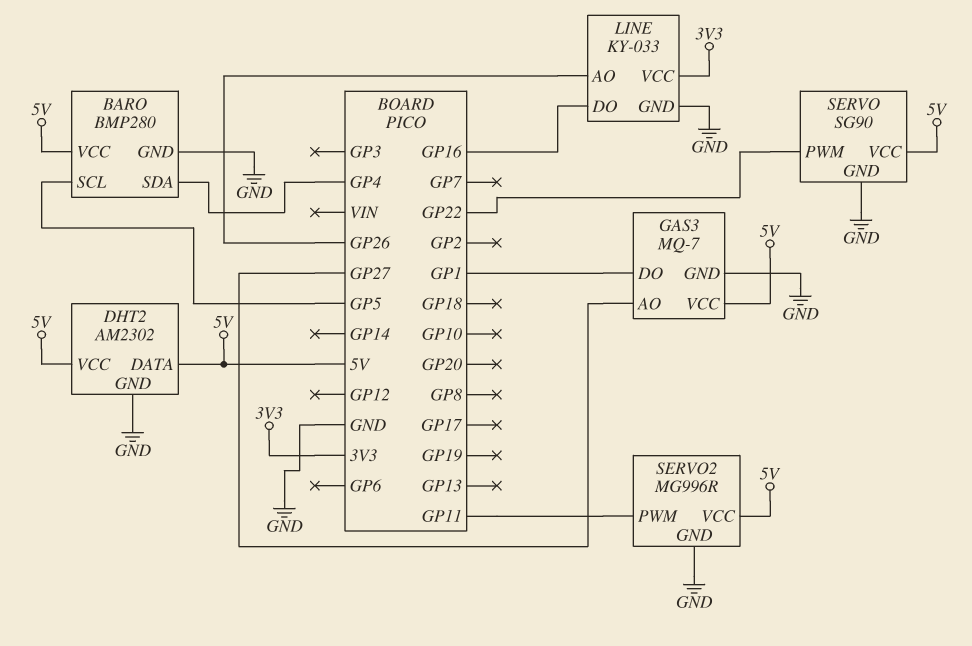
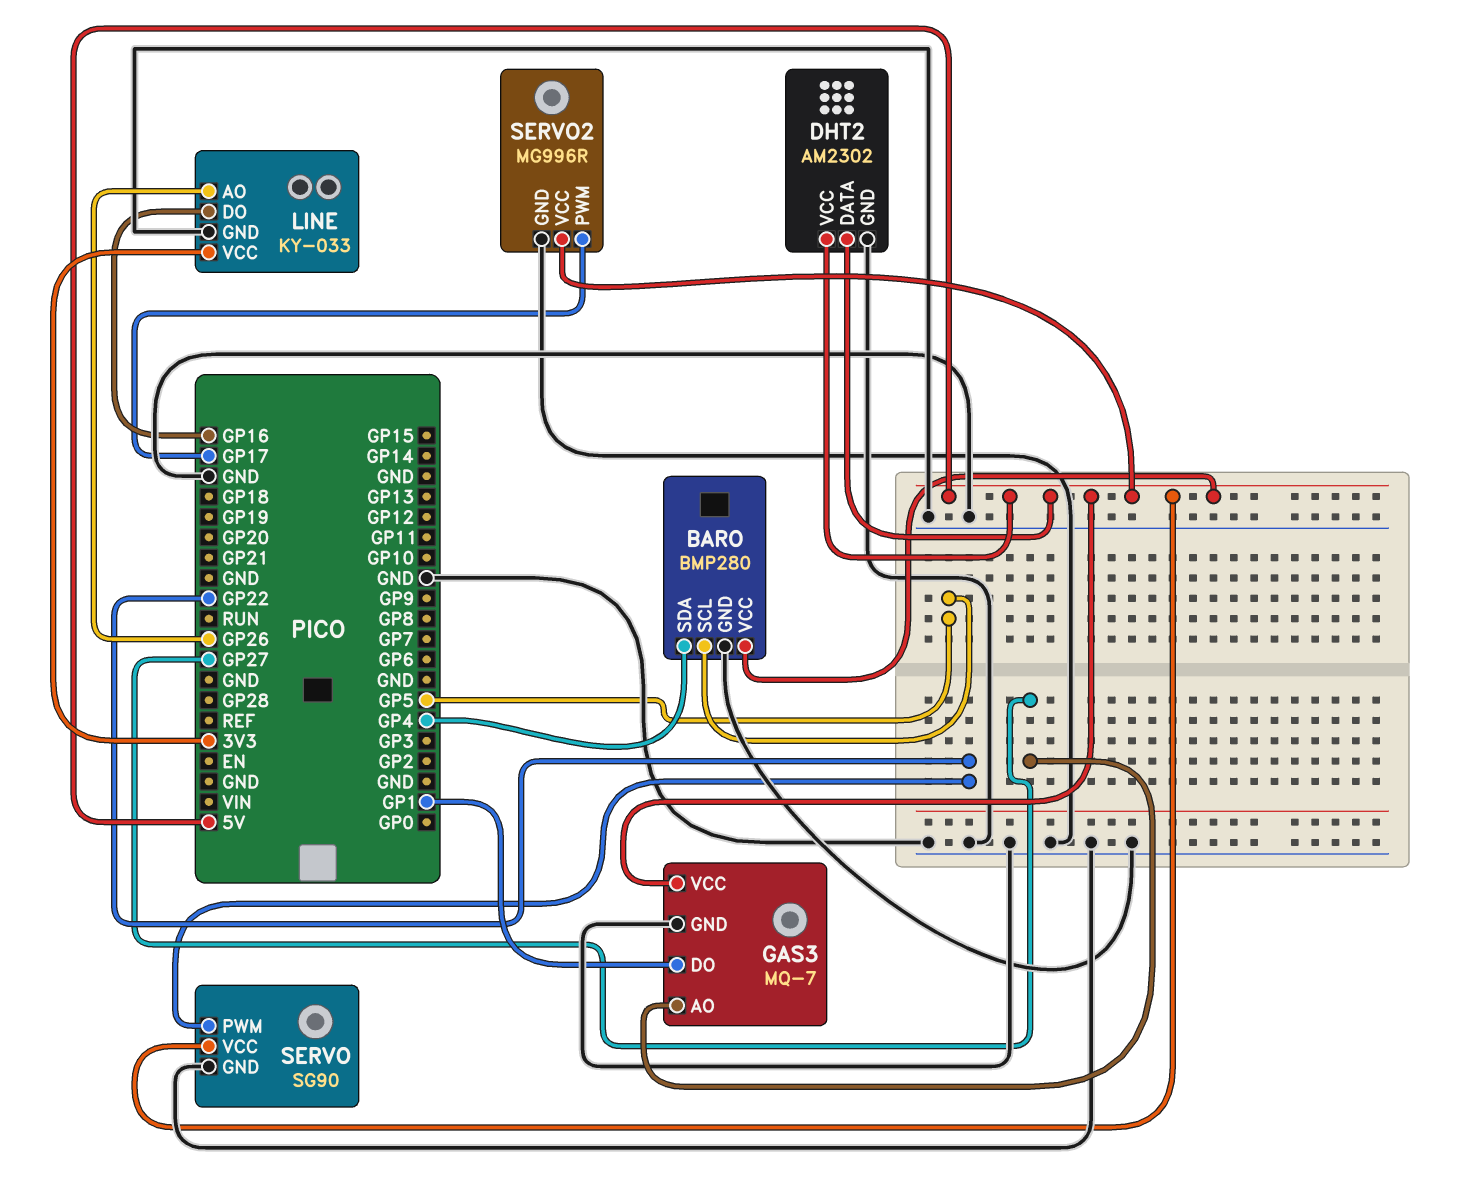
SERVO2 pin PWM: GP11 -> GP17

